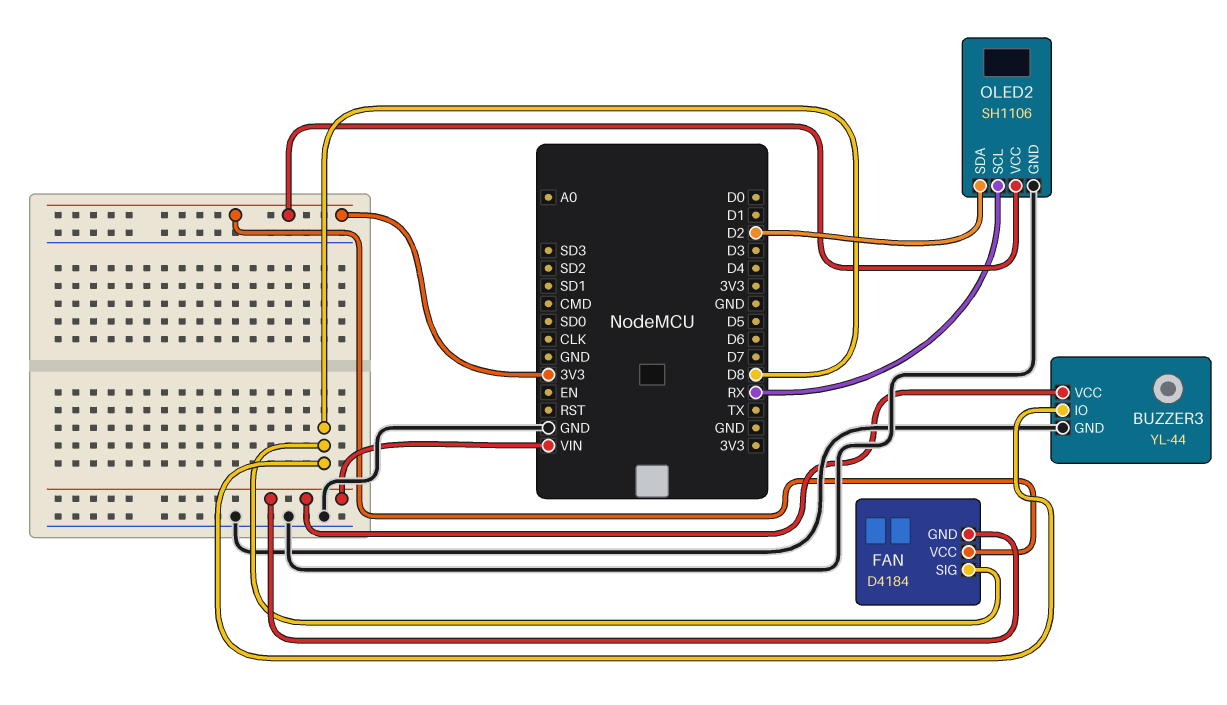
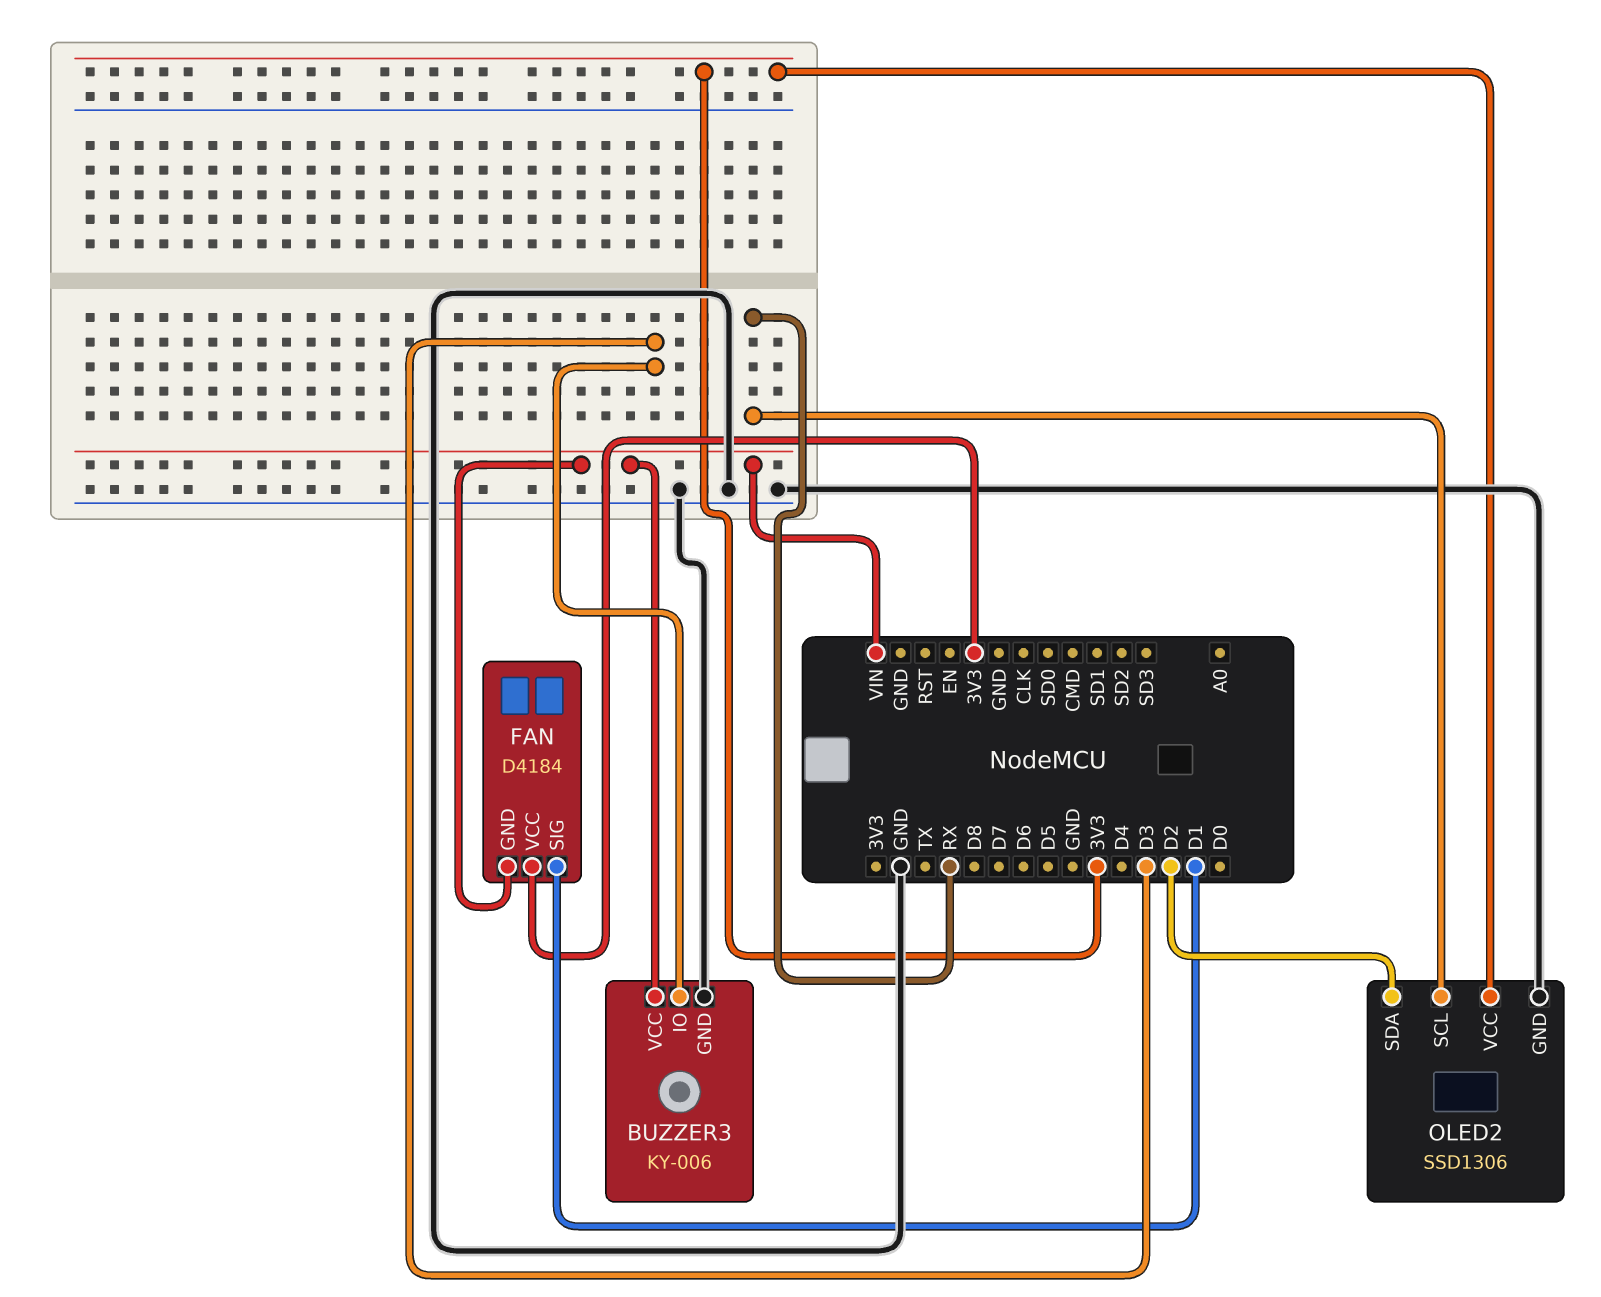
BUZZER3: YL-44 -> KY-006
BUZZER3 pin IO: D8 -> D3
FAN pin SIG: D8 -> D1
OLED2: SH1106 -> SSD1306

